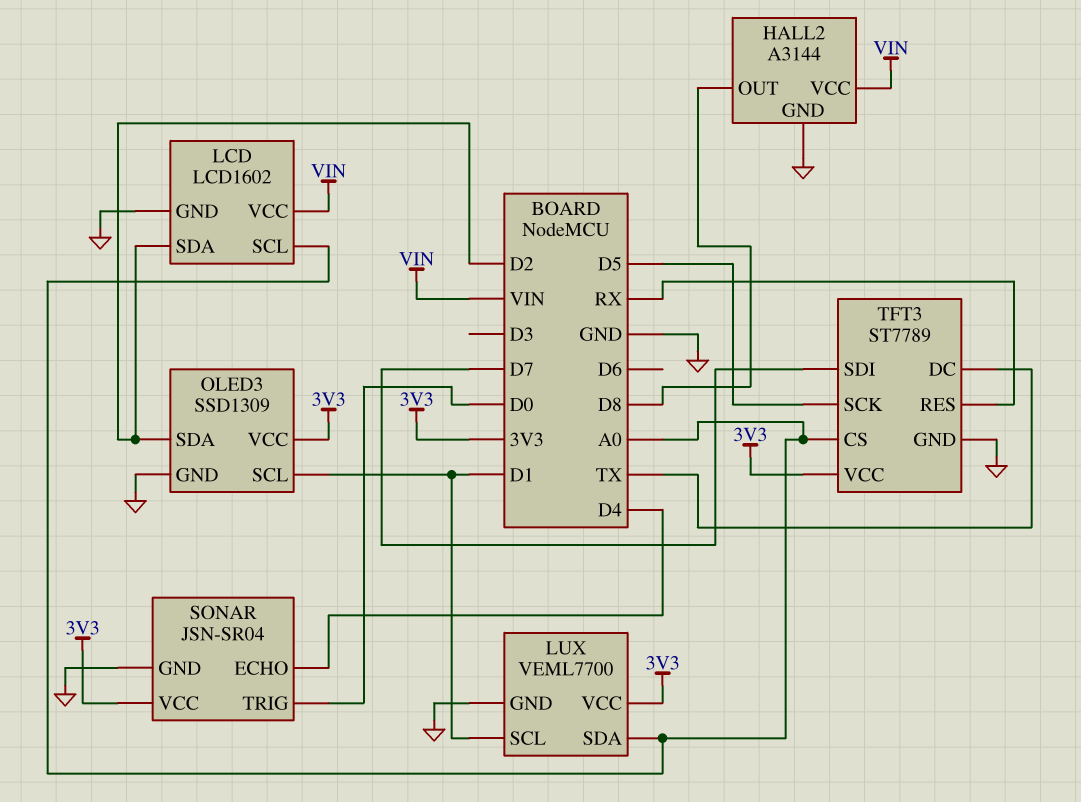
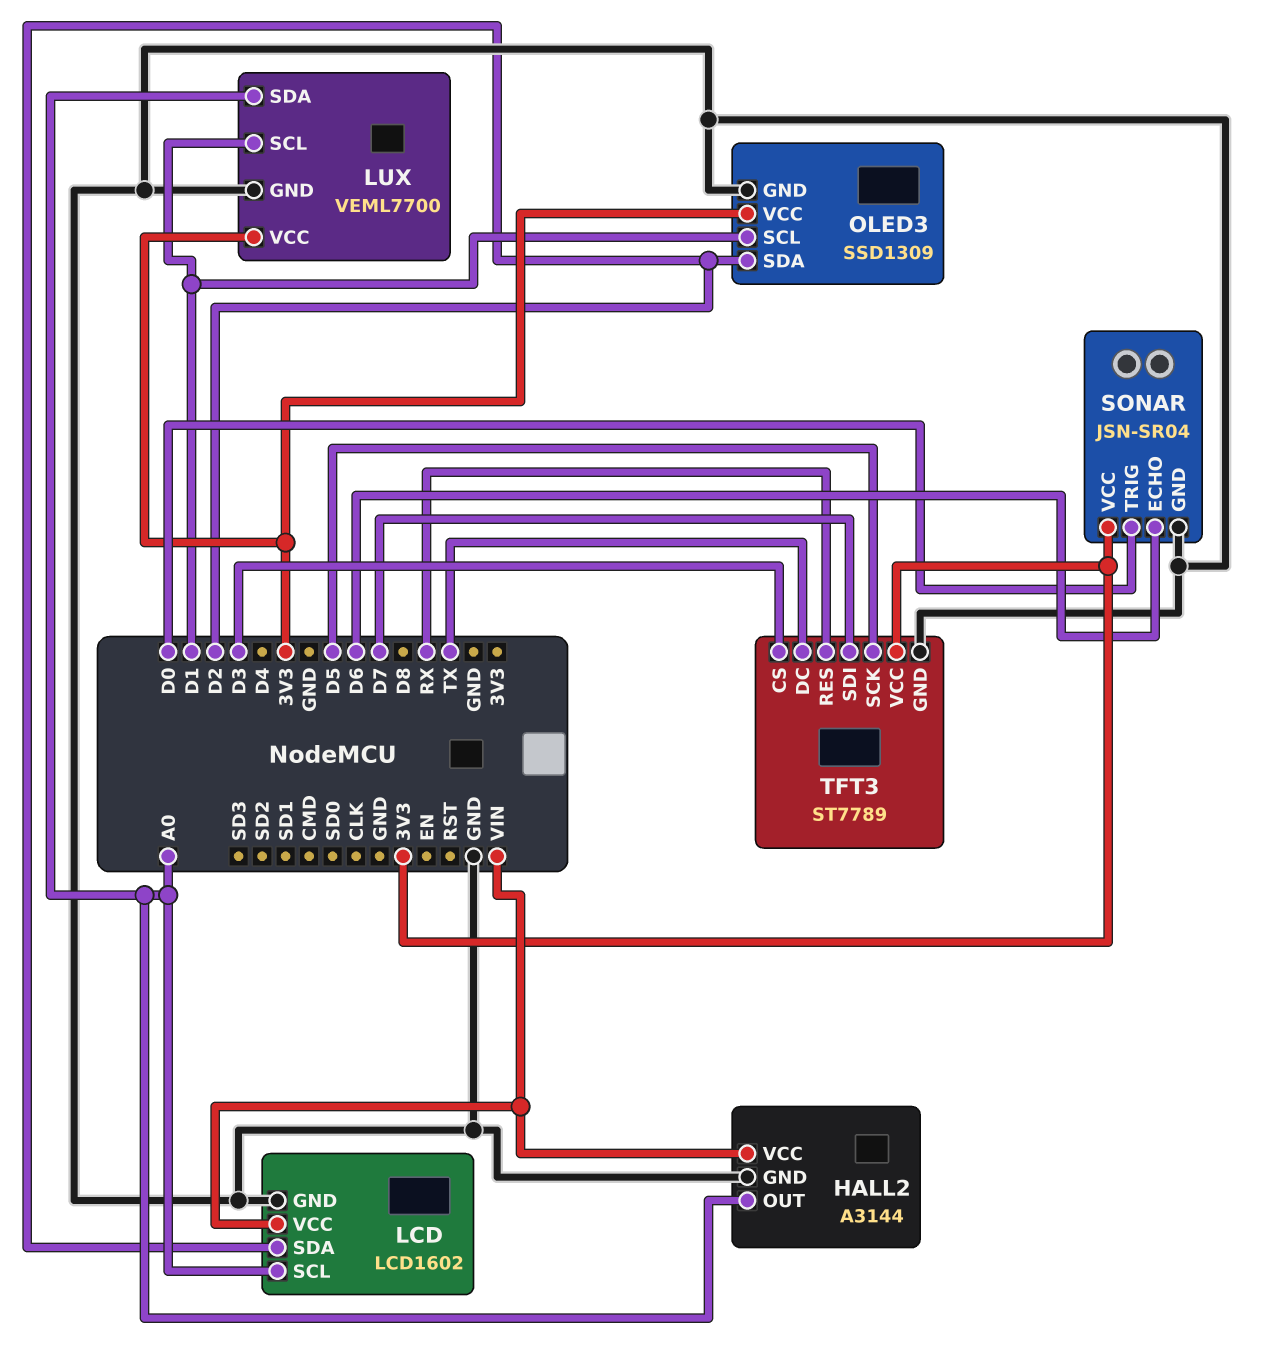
HALL2 pin OUT: D8 -> A0
SONAR pin ECHO: D4 -> D6
TFT3 pin CS: A0 -> D3

